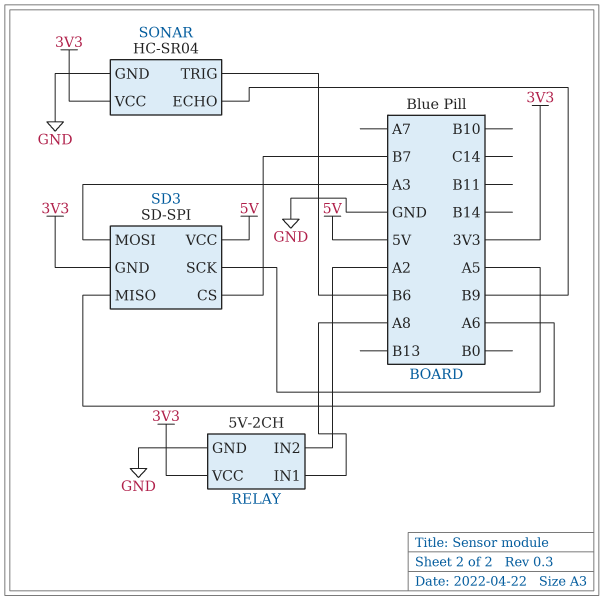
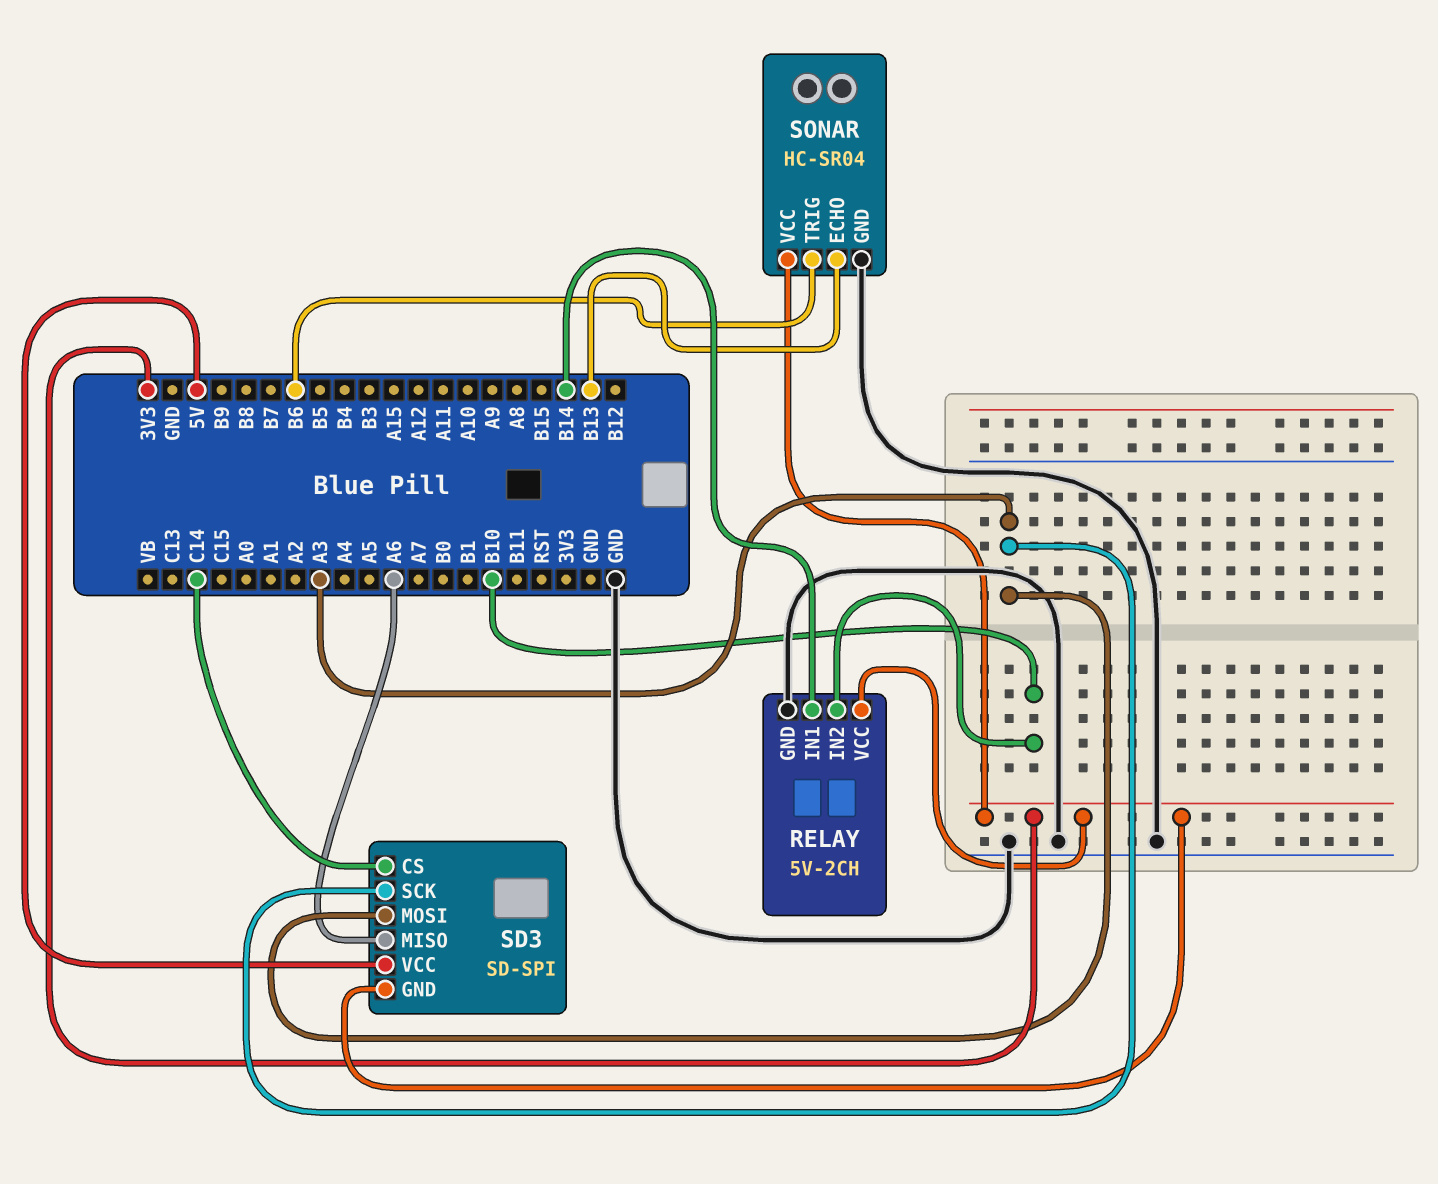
RELAY pin IN1: A8 -> B14
RELAY pin IN2: A2 -> B10
SD3 pin CS: B7 -> C14
SD3 pin SCK: A5 -> A3
SONAR pin ECHO: B9 -> B13

